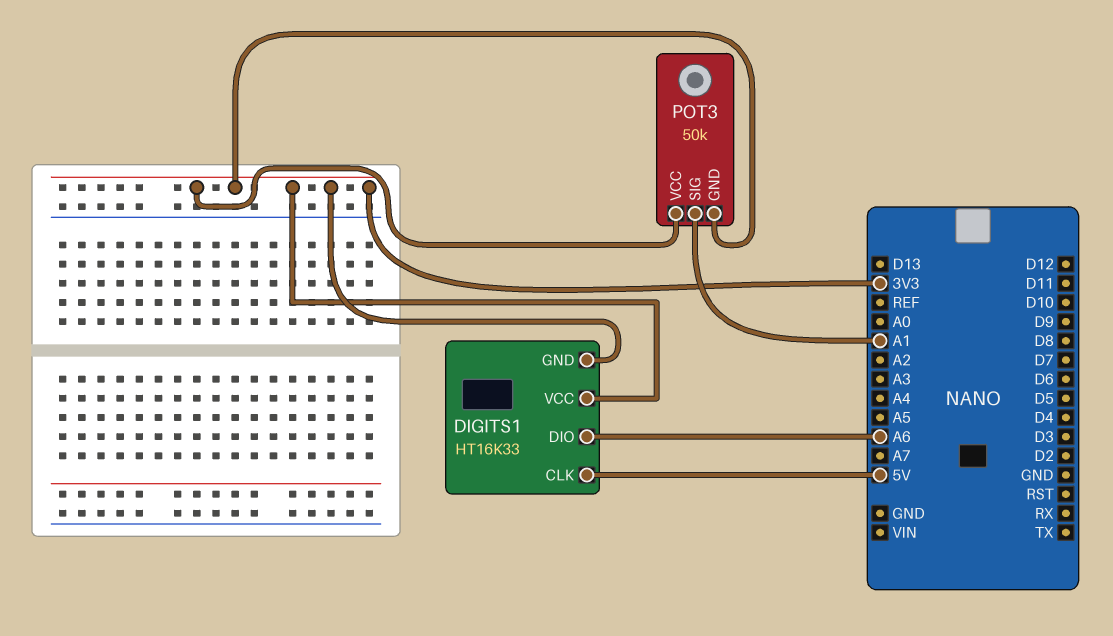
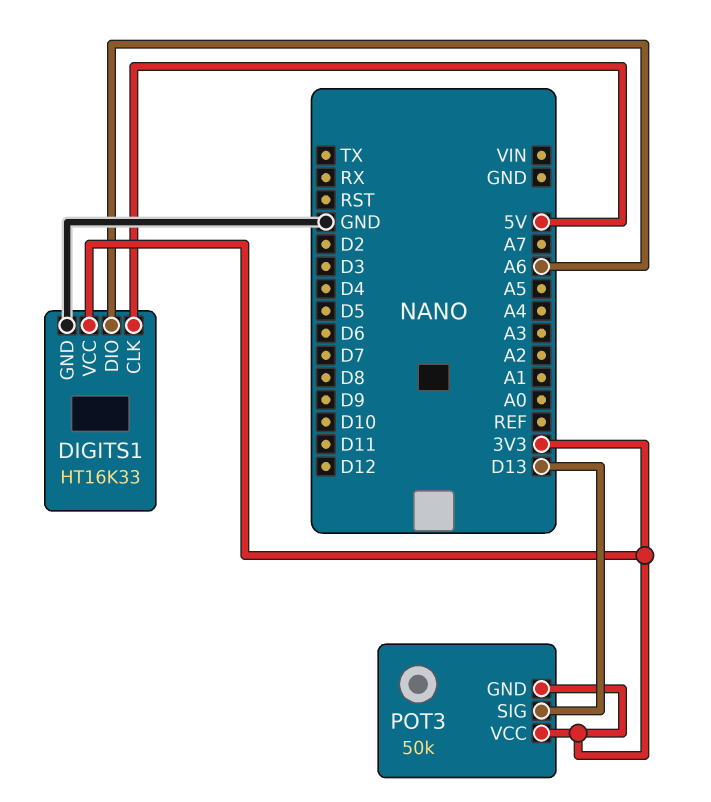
DIGITS1 pin GND: 3V3 -> GND
POT3 pin SIG: A1 -> D13

